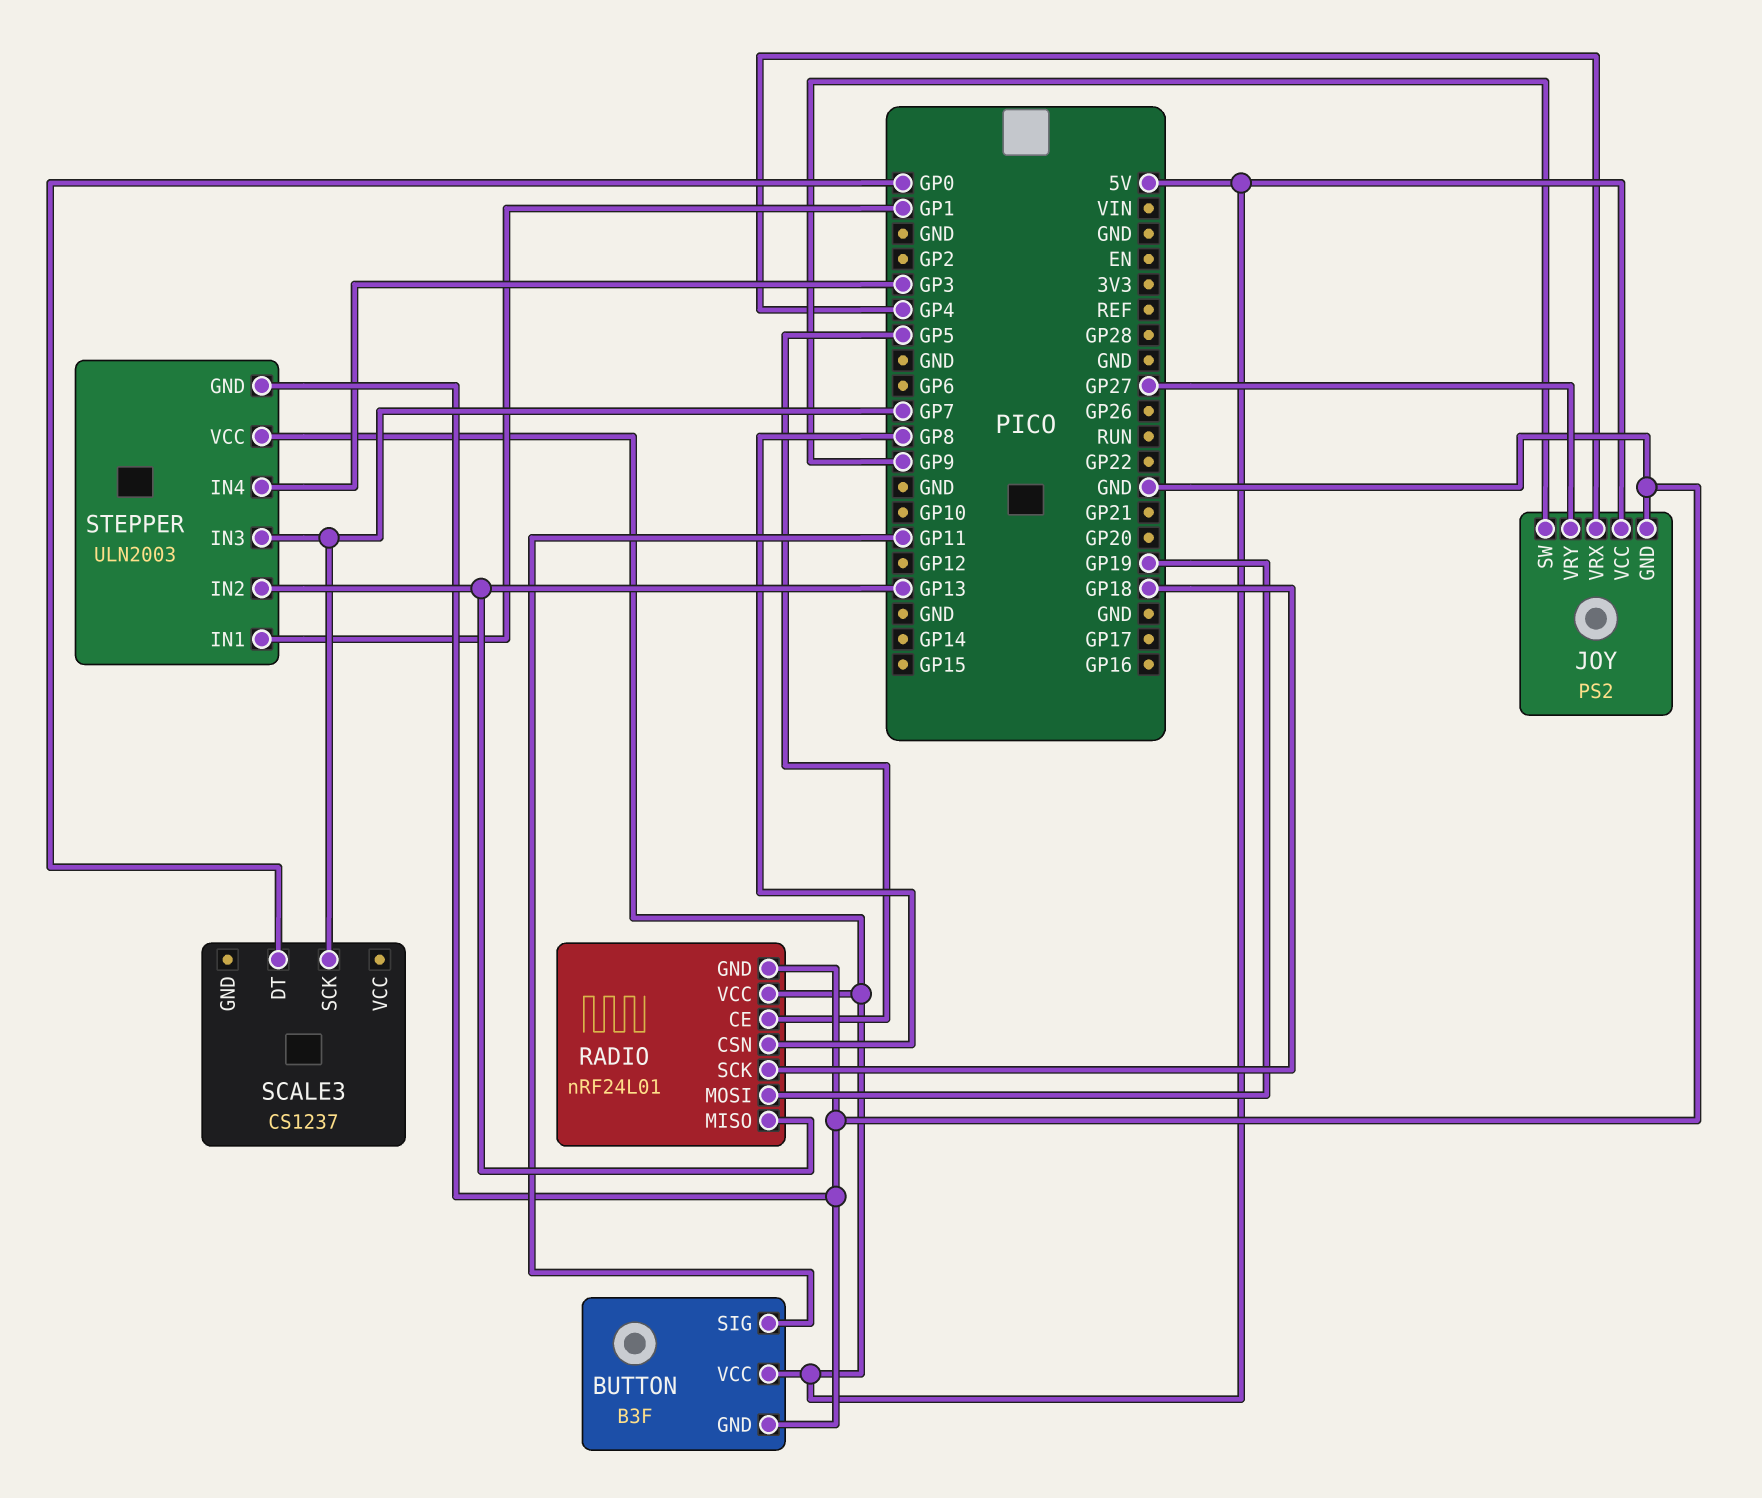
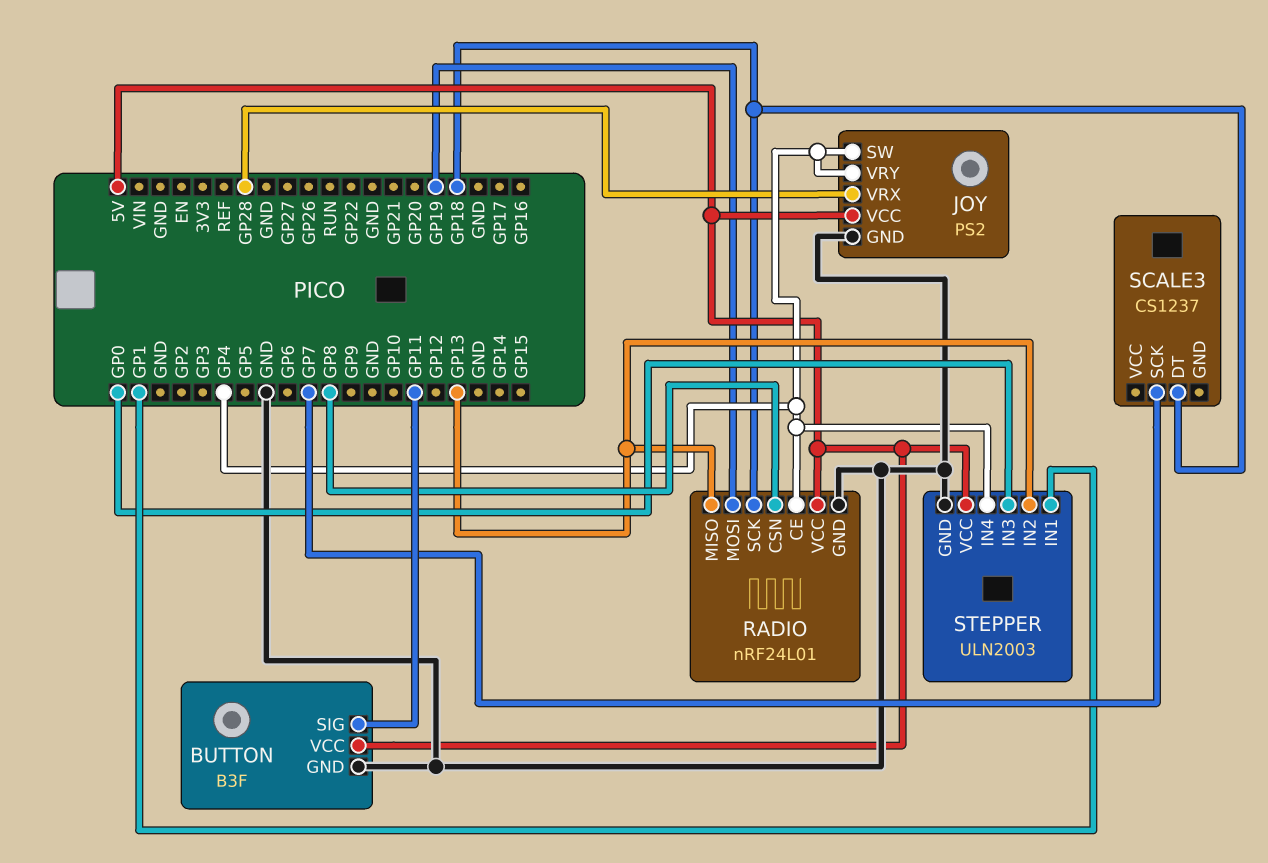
JOY pin SW: GP9 -> GP4
JOY pin VRX: GP4 -> GP28
JOY pin VRY: GP27 -> GP4
RADIO pin CE: GP5 -> GP4
SCALE3 pin DT: GP0 -> GP18
STEPPER pin IN3: GP7 -> GP0
STEPPER pin IN4: GP3 -> GP4

